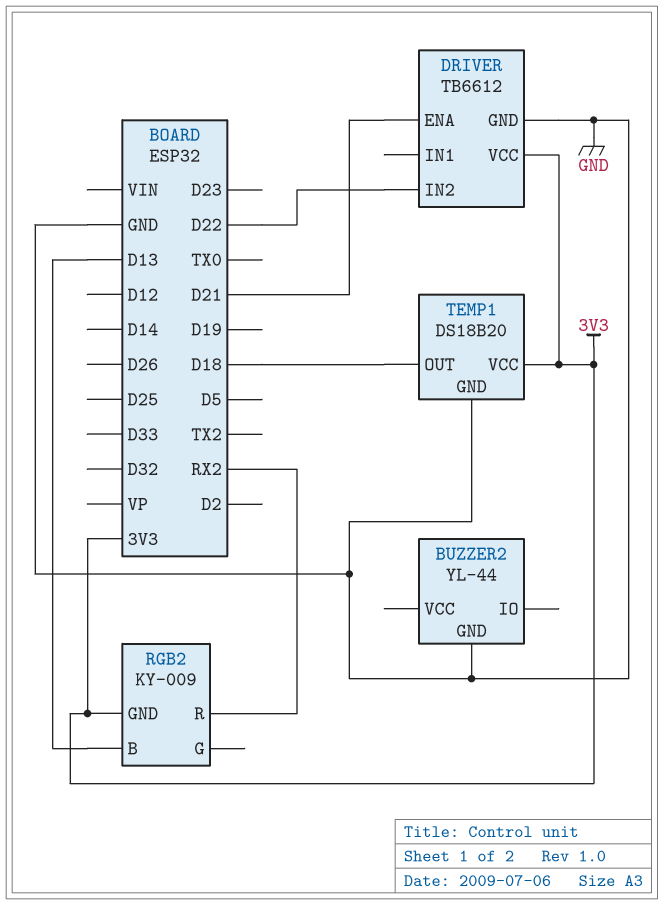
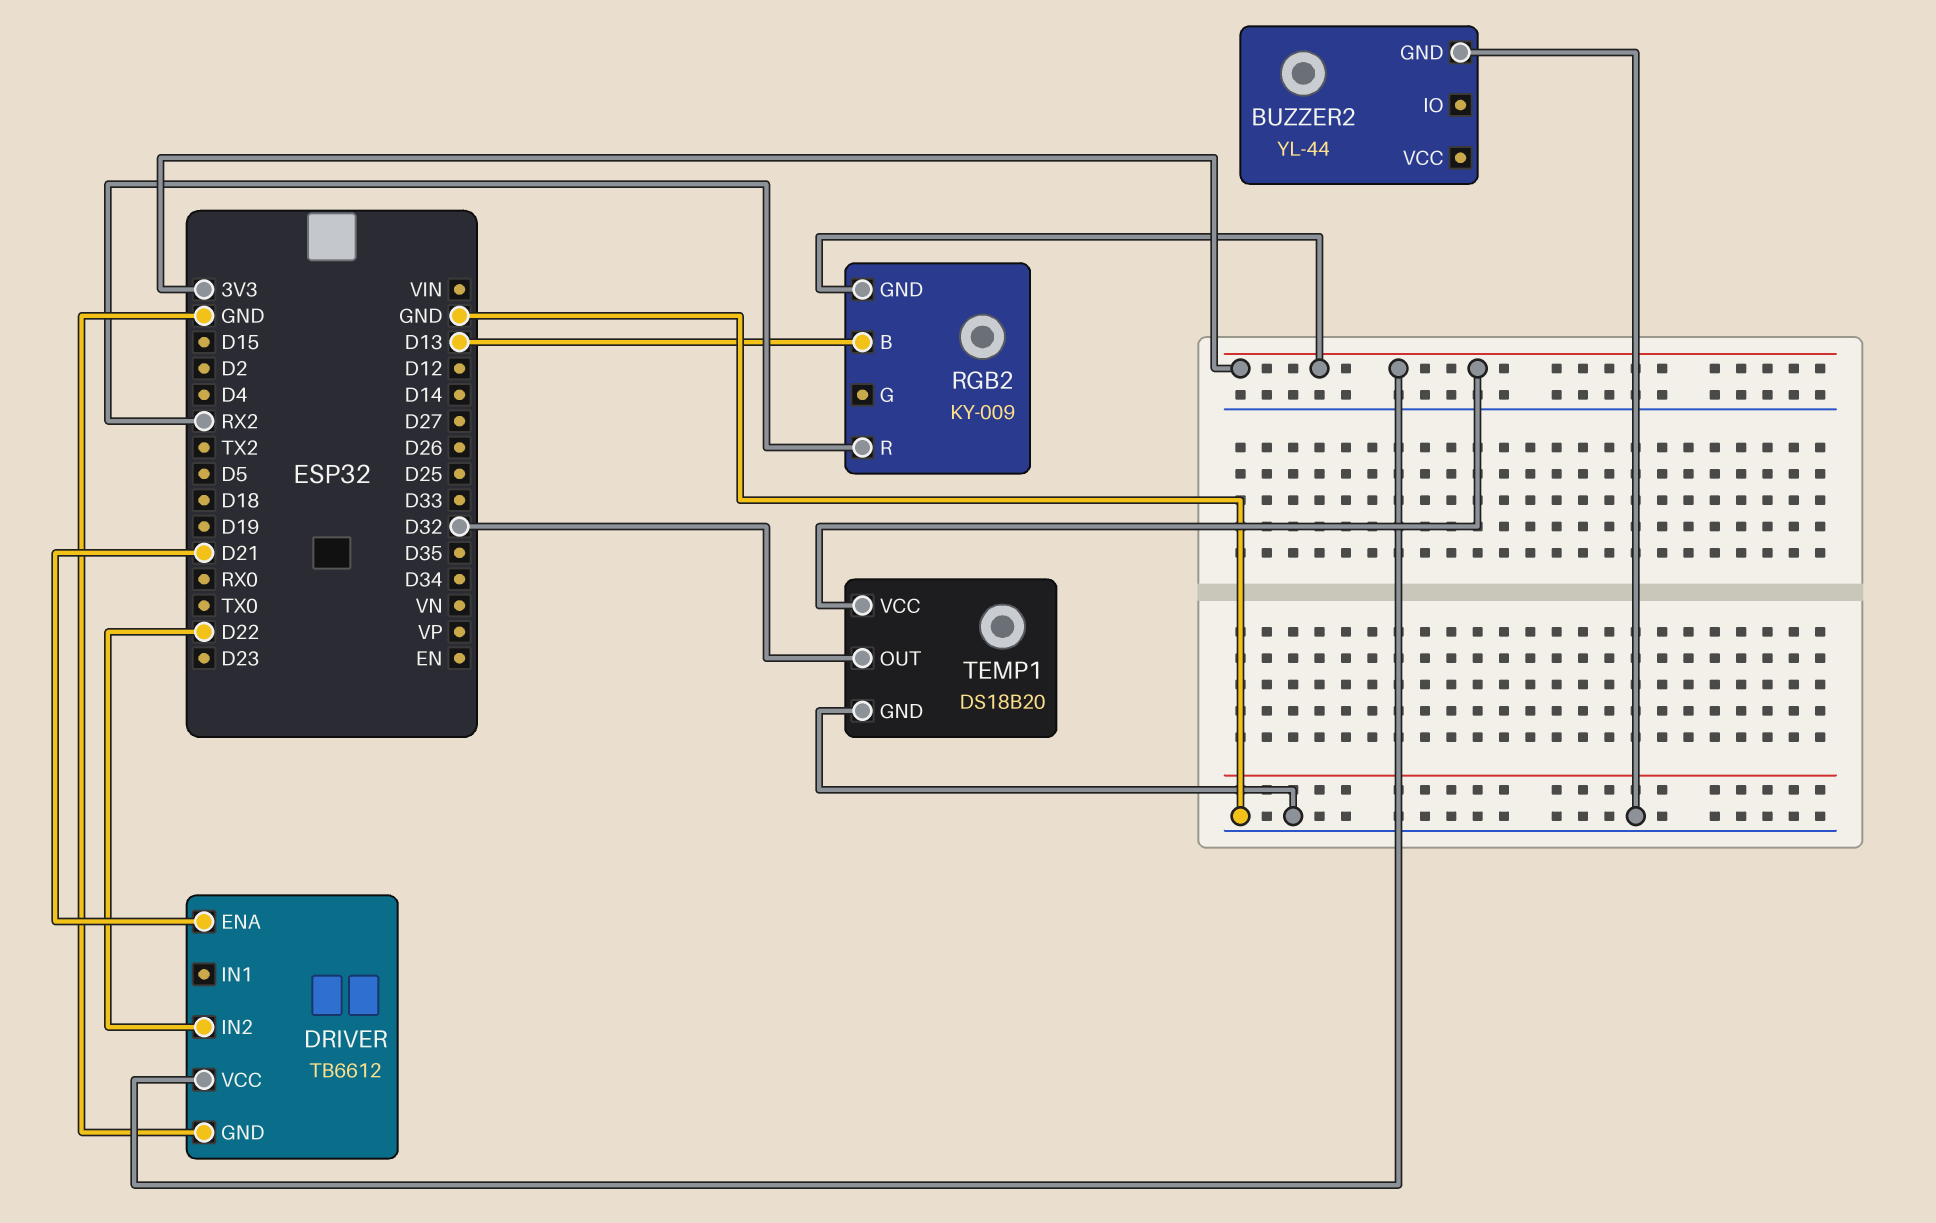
TEMP1 pin OUT: D18 -> D32

